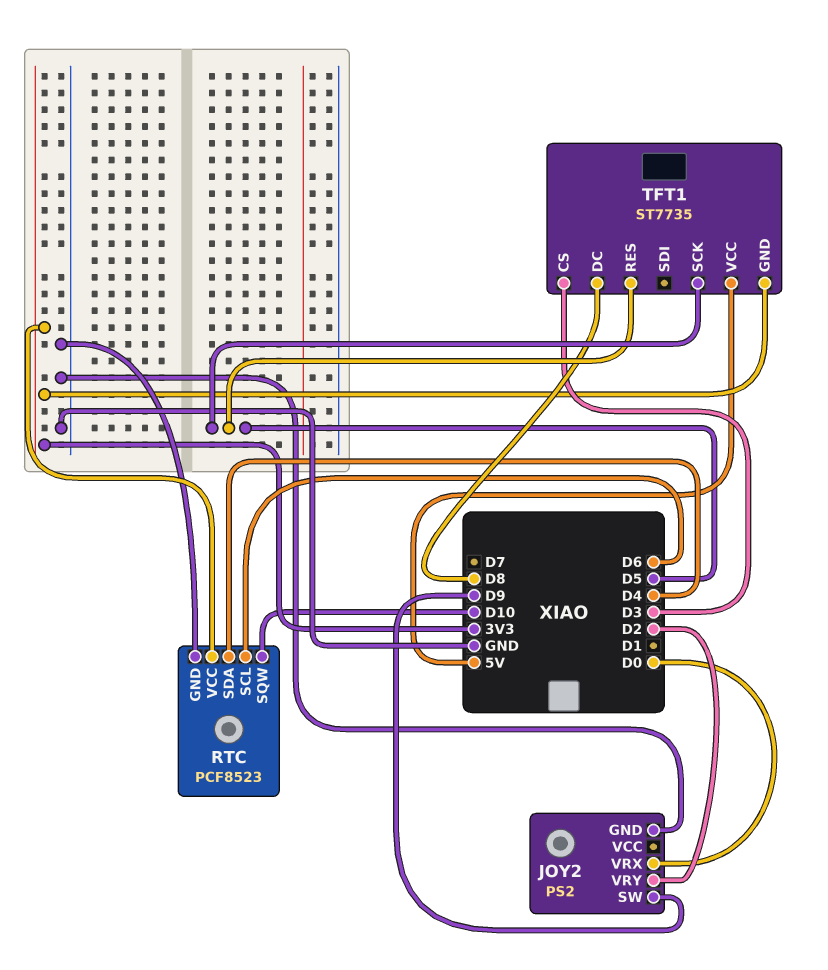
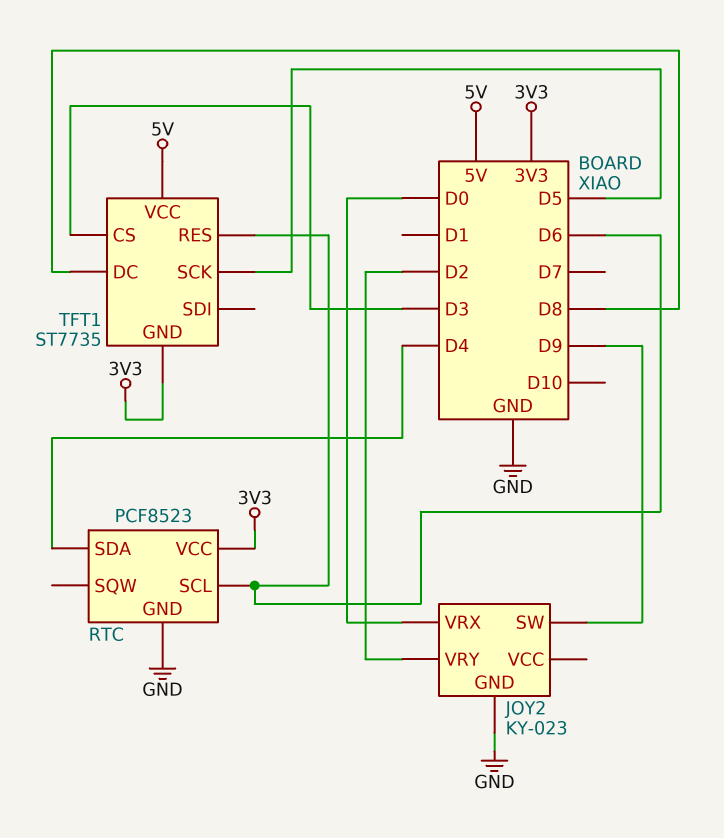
JOY2: PS2 -> KY-023
RTC pin SQW: D10 -> none
TFT1 pin RES: D5 -> D6

